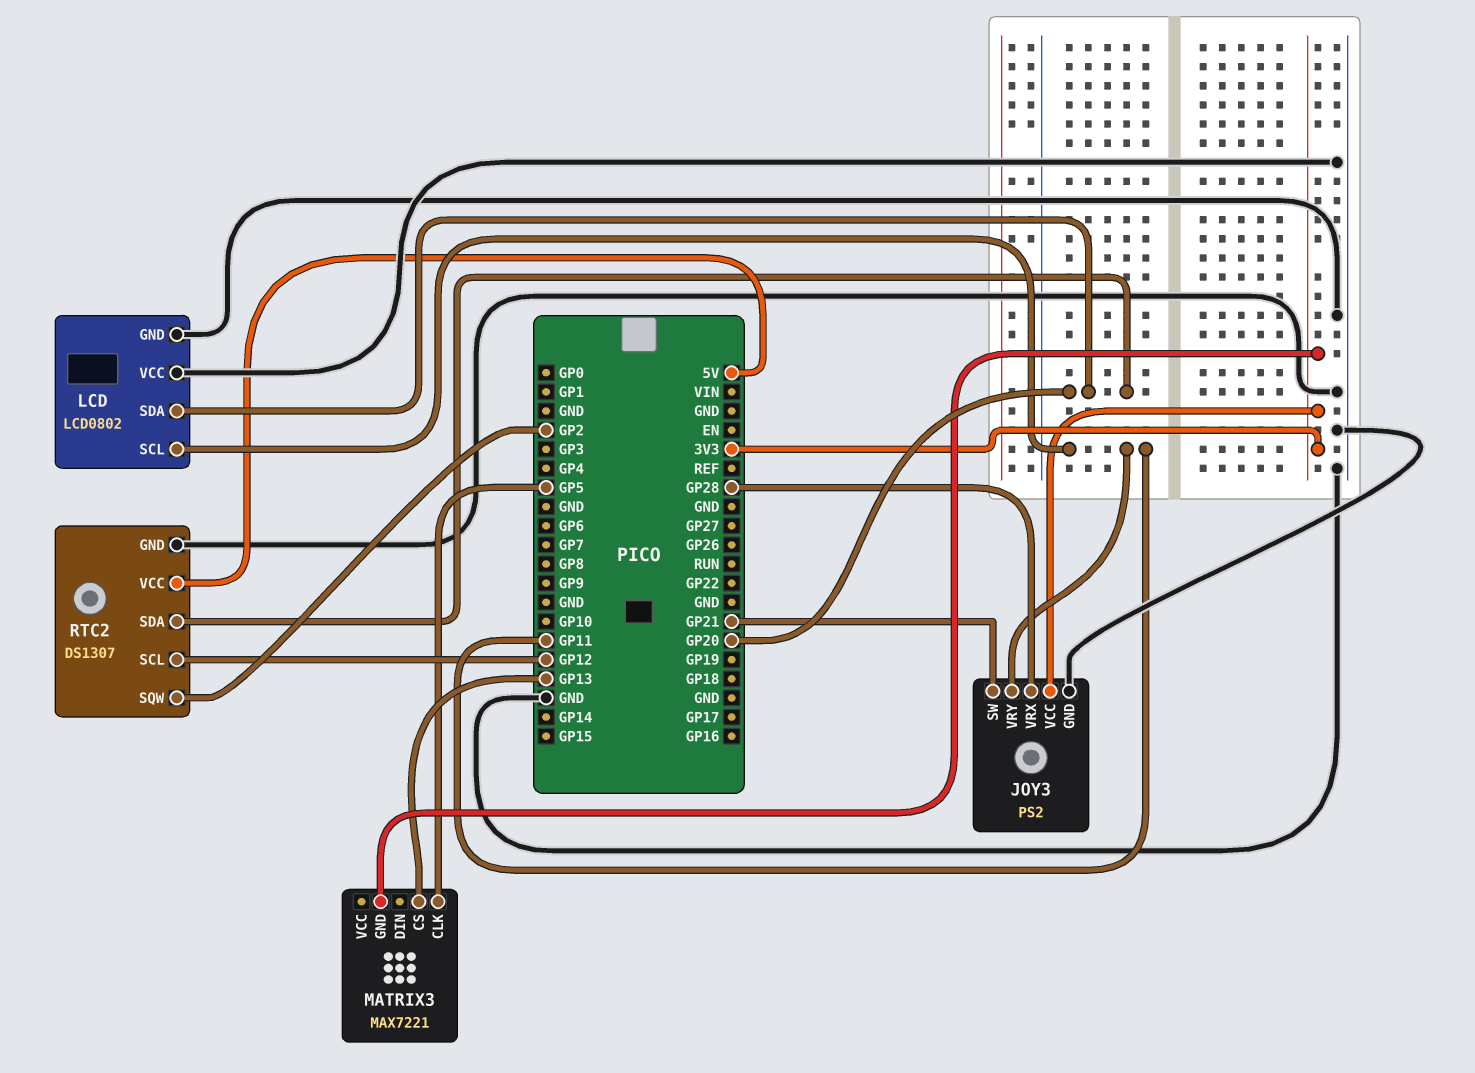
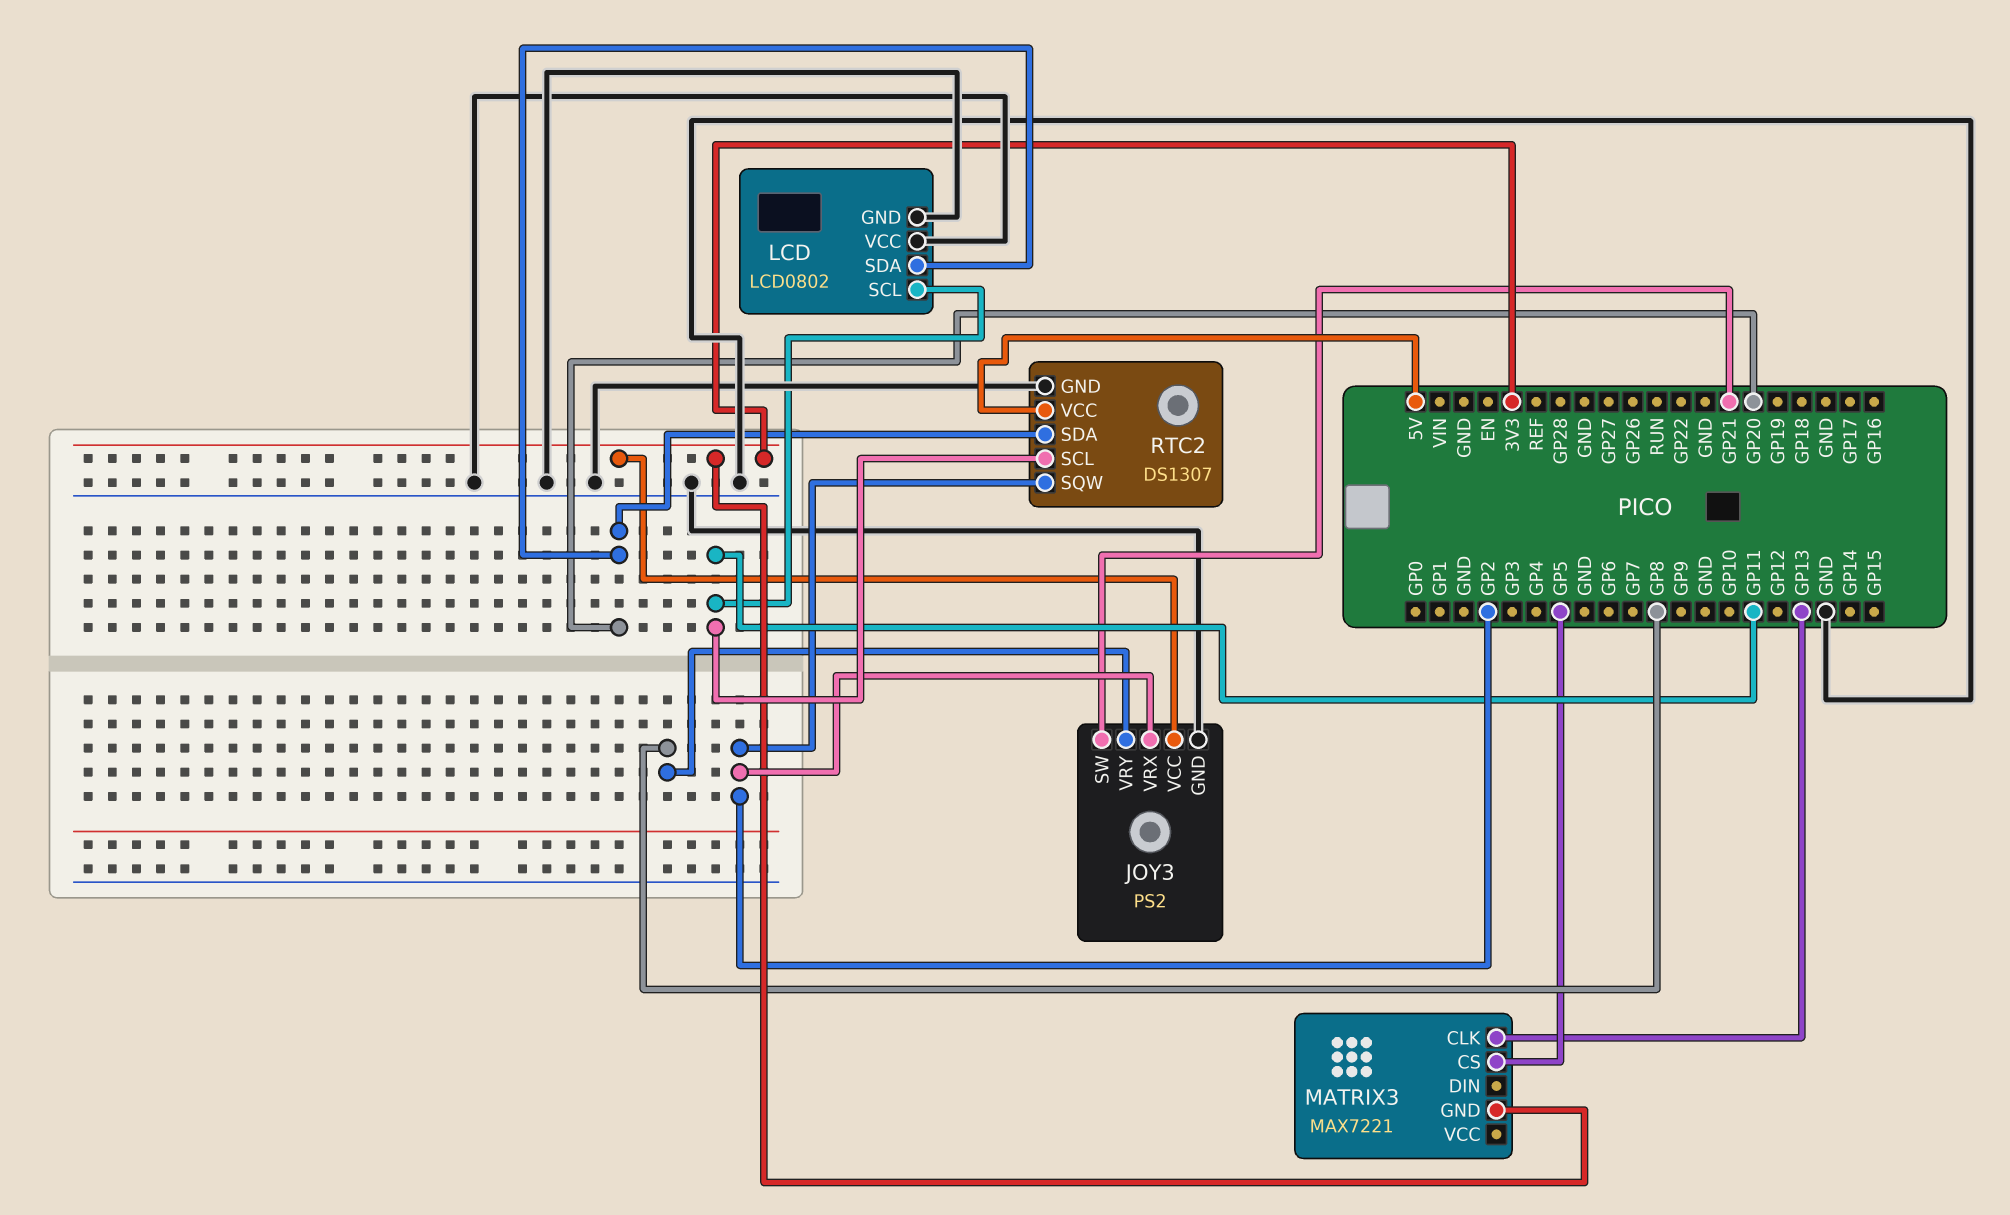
JOY3 pin VRX: GP28 -> GP2
JOY3 pin VRY: GP11 -> GP8
MATRIX3 pin CLK: GP5 -> GP13
MATRIX3 pin CS: GP13 -> GP5
RTC2 pin SCL: GP12 -> GP11

